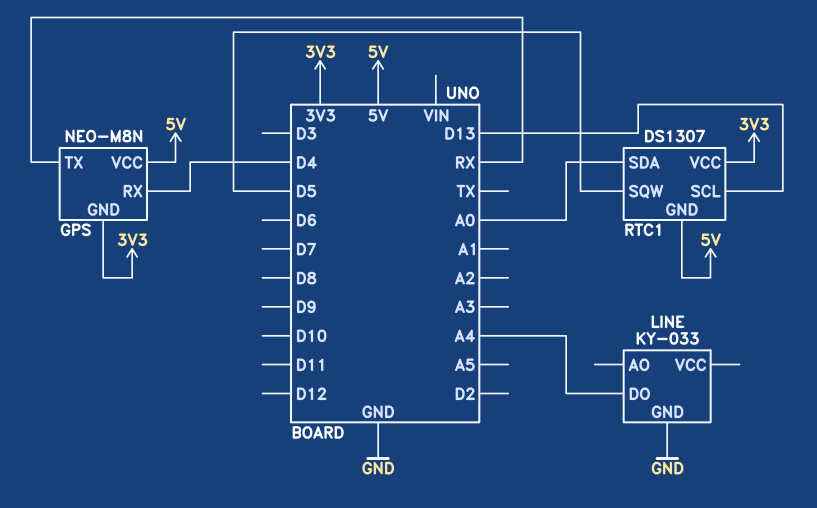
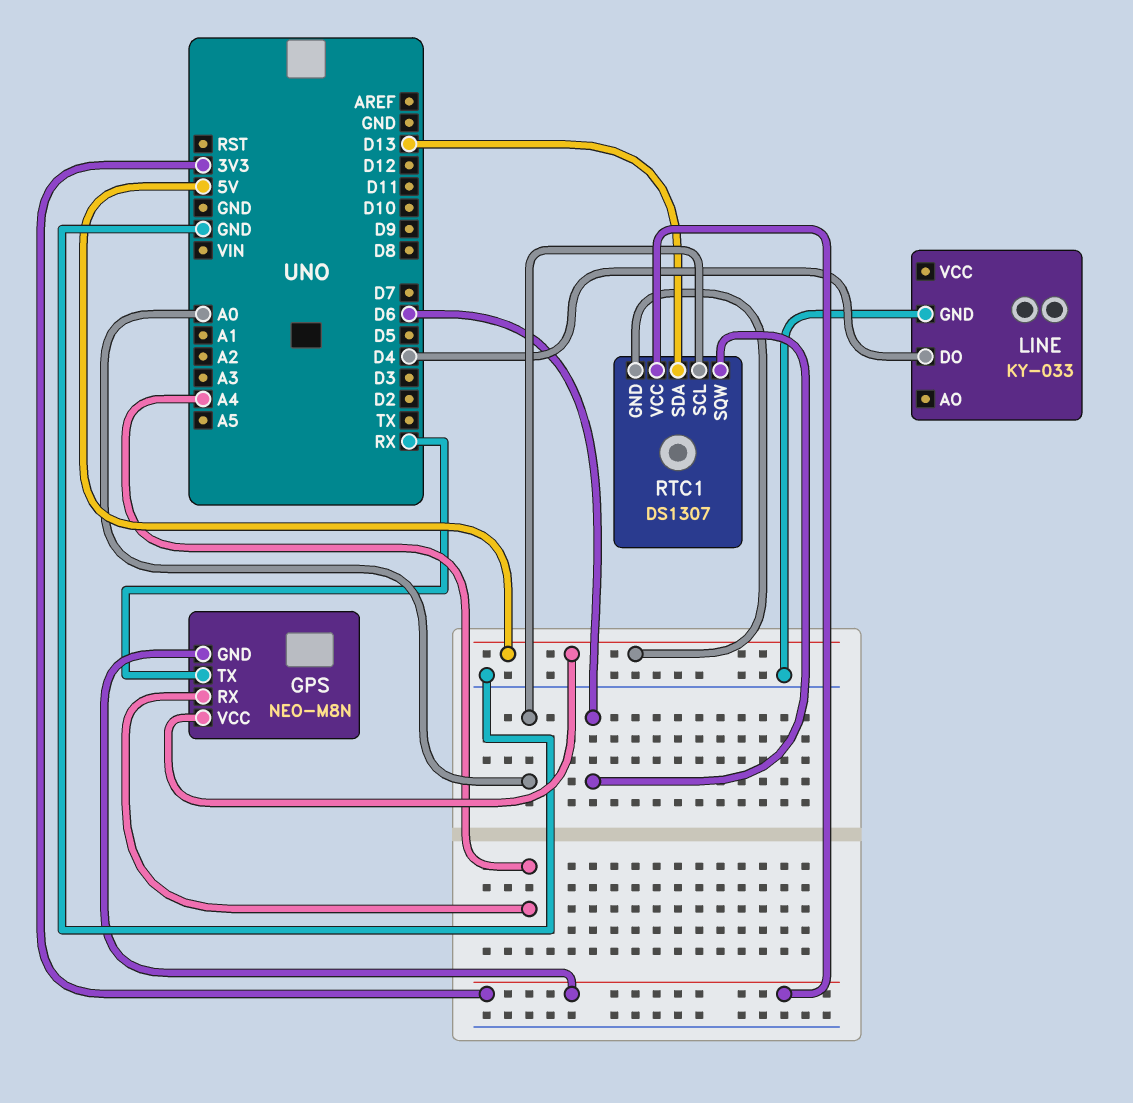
GPS pin RX: D4 -> A4
LINE pin DO: A4 -> D4
RTC1 pin SCL: D13 -> A0
RTC1 pin SDA: A0 -> D13
RTC1 pin SQW: D5 -> D6

